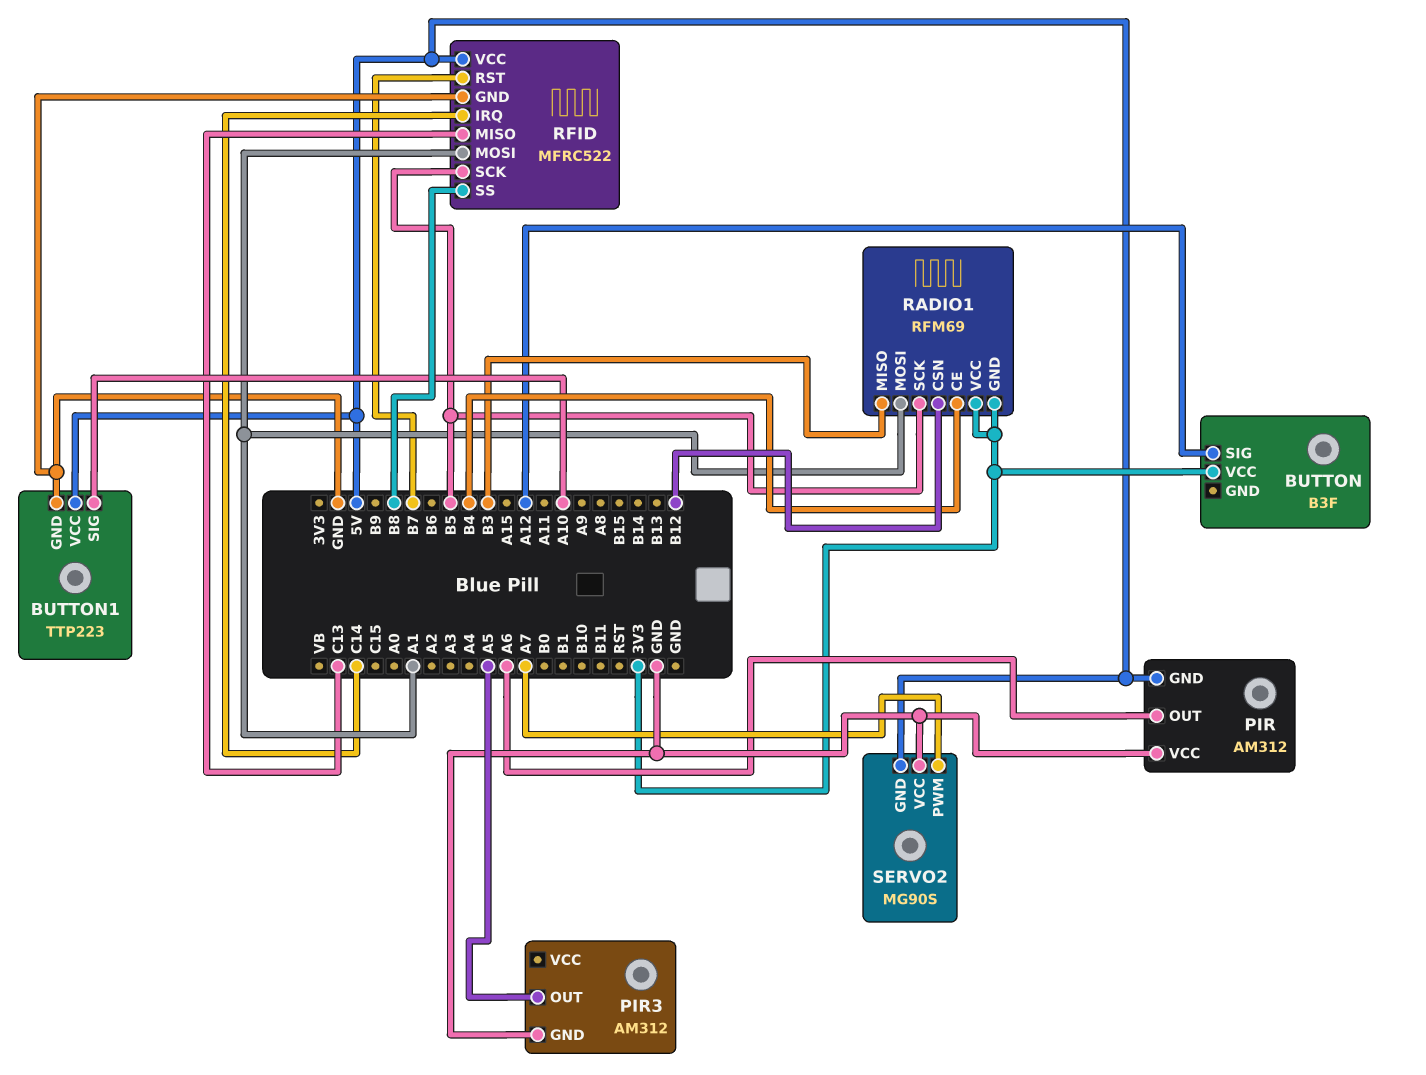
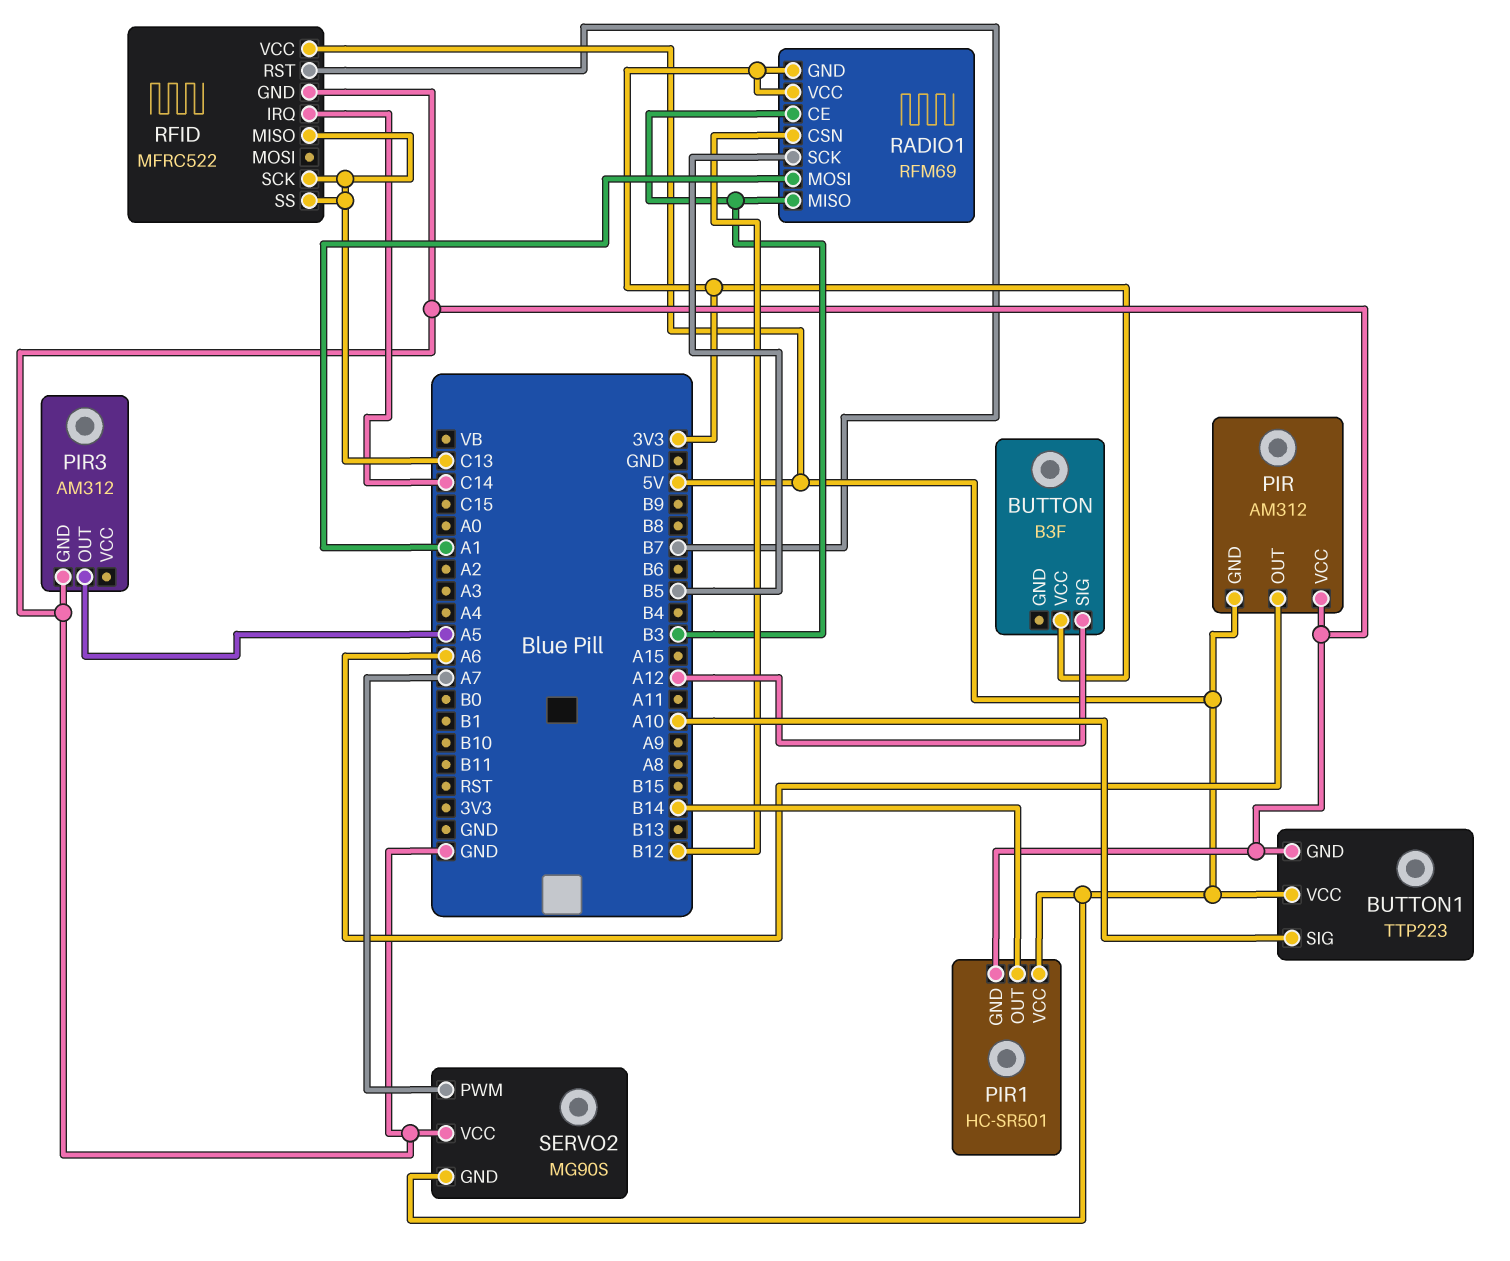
PIR1: none -> HC-SR501
PIR1 pin GND: none -> GND
PIR1 pin OUT: none -> B14
PIR1 pin VCC: none -> 5V
RADIO1 pin CE: B4 -> B3
RFID pin MOSI: A1 -> none
RFID pin SCK: B5 -> C13
RFID pin SS: B8 -> C13

